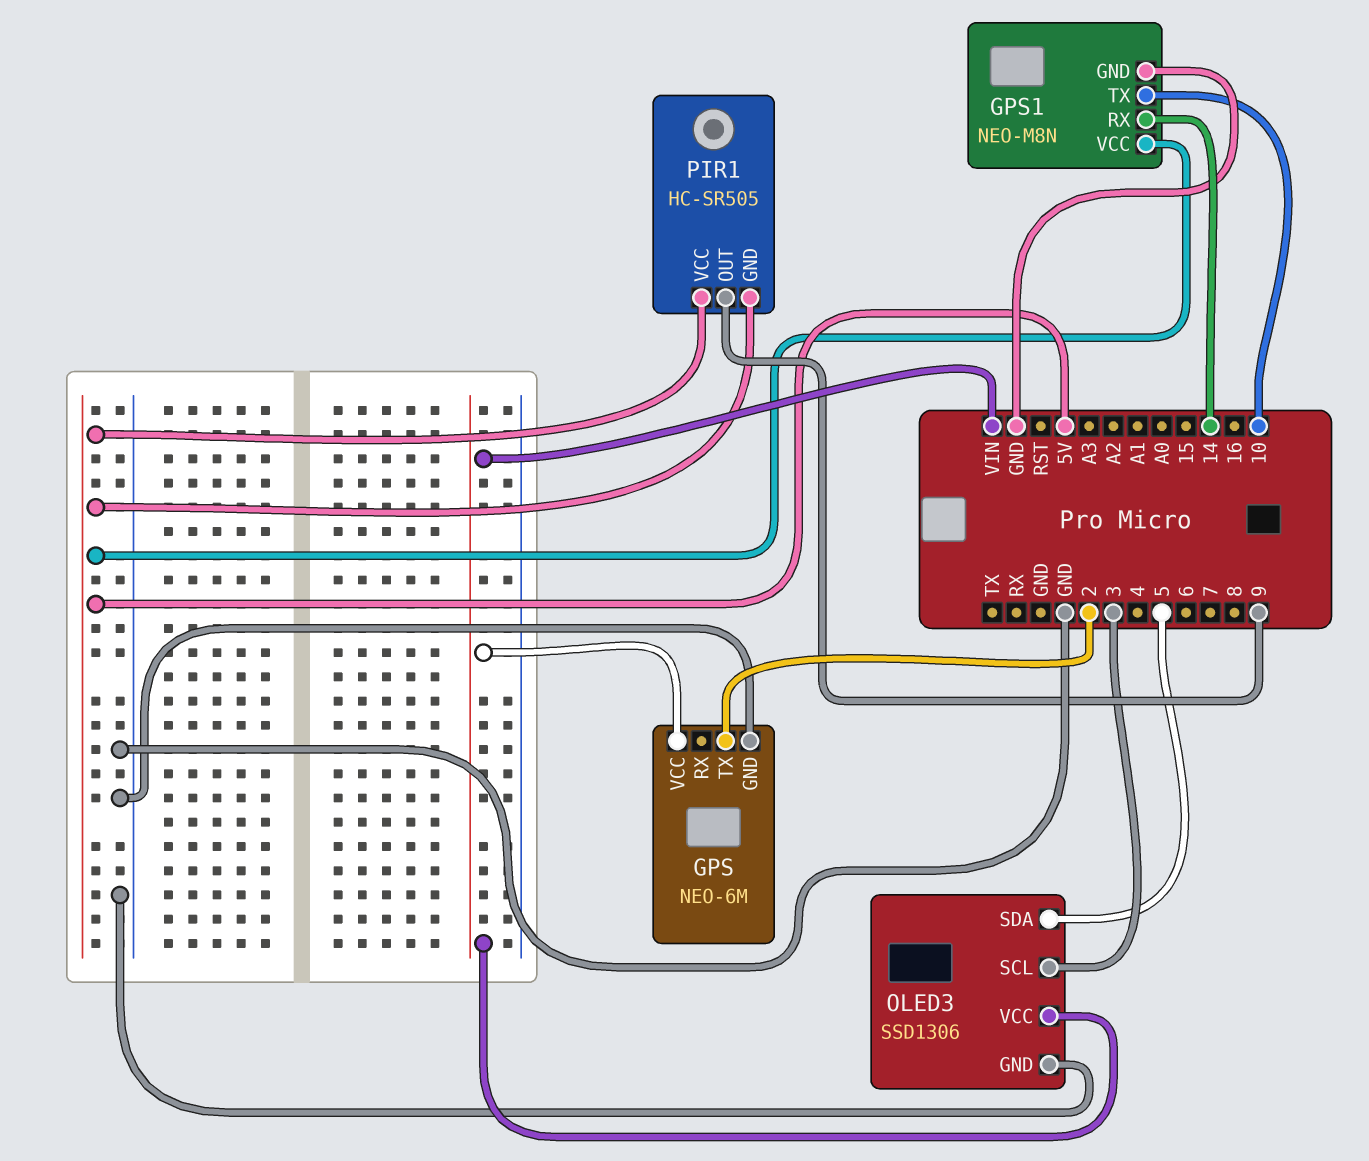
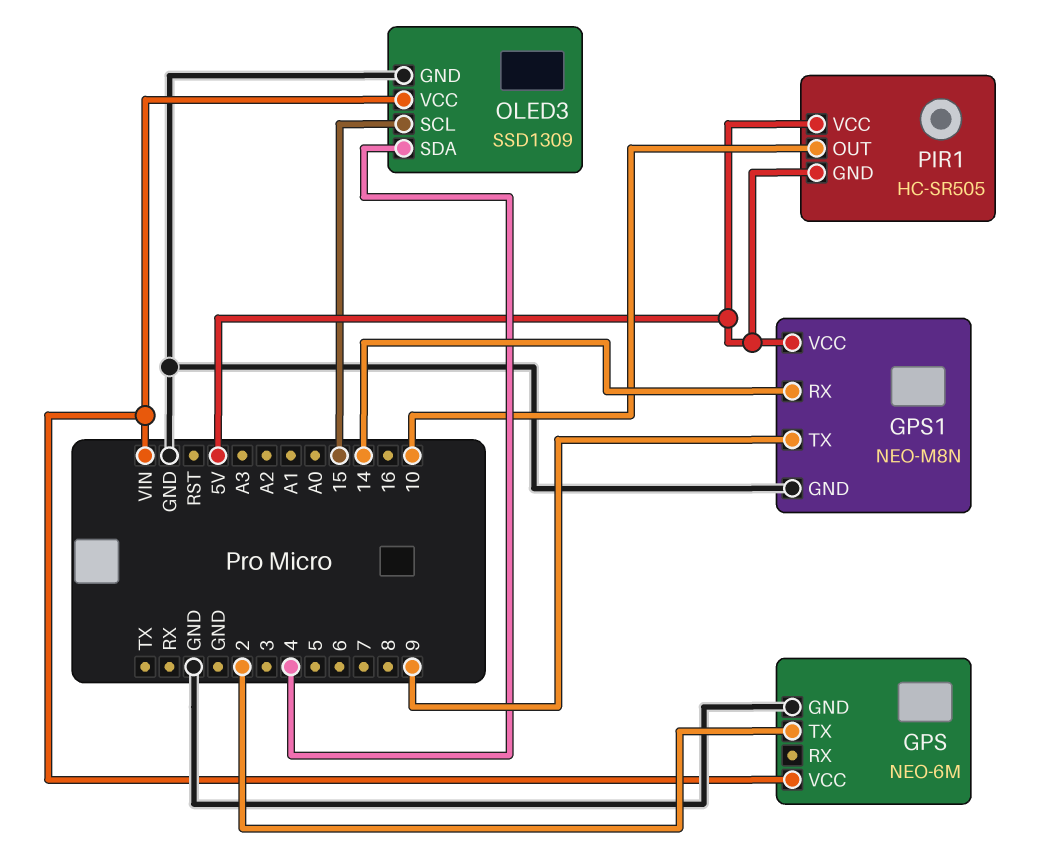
GPS1 pin TX: 10 -> 9
OLED3: SSD1306 -> SSD1309
OLED3 pin SCL: 3 -> 15
OLED3 pin SDA: 5 -> 4
PIR1 pin OUT: 9 -> 10

